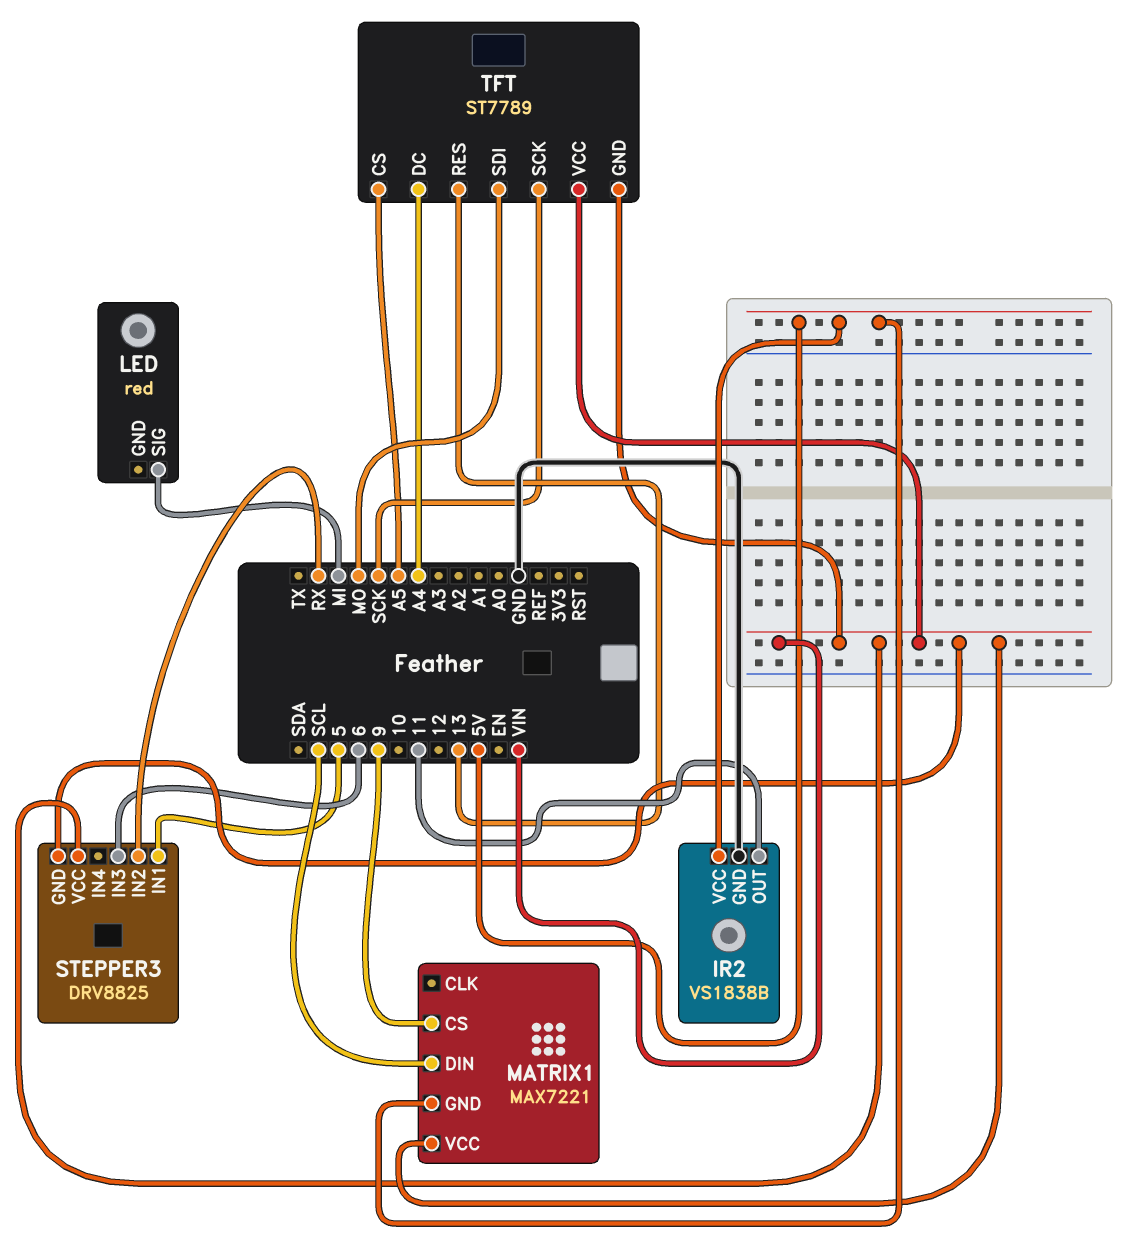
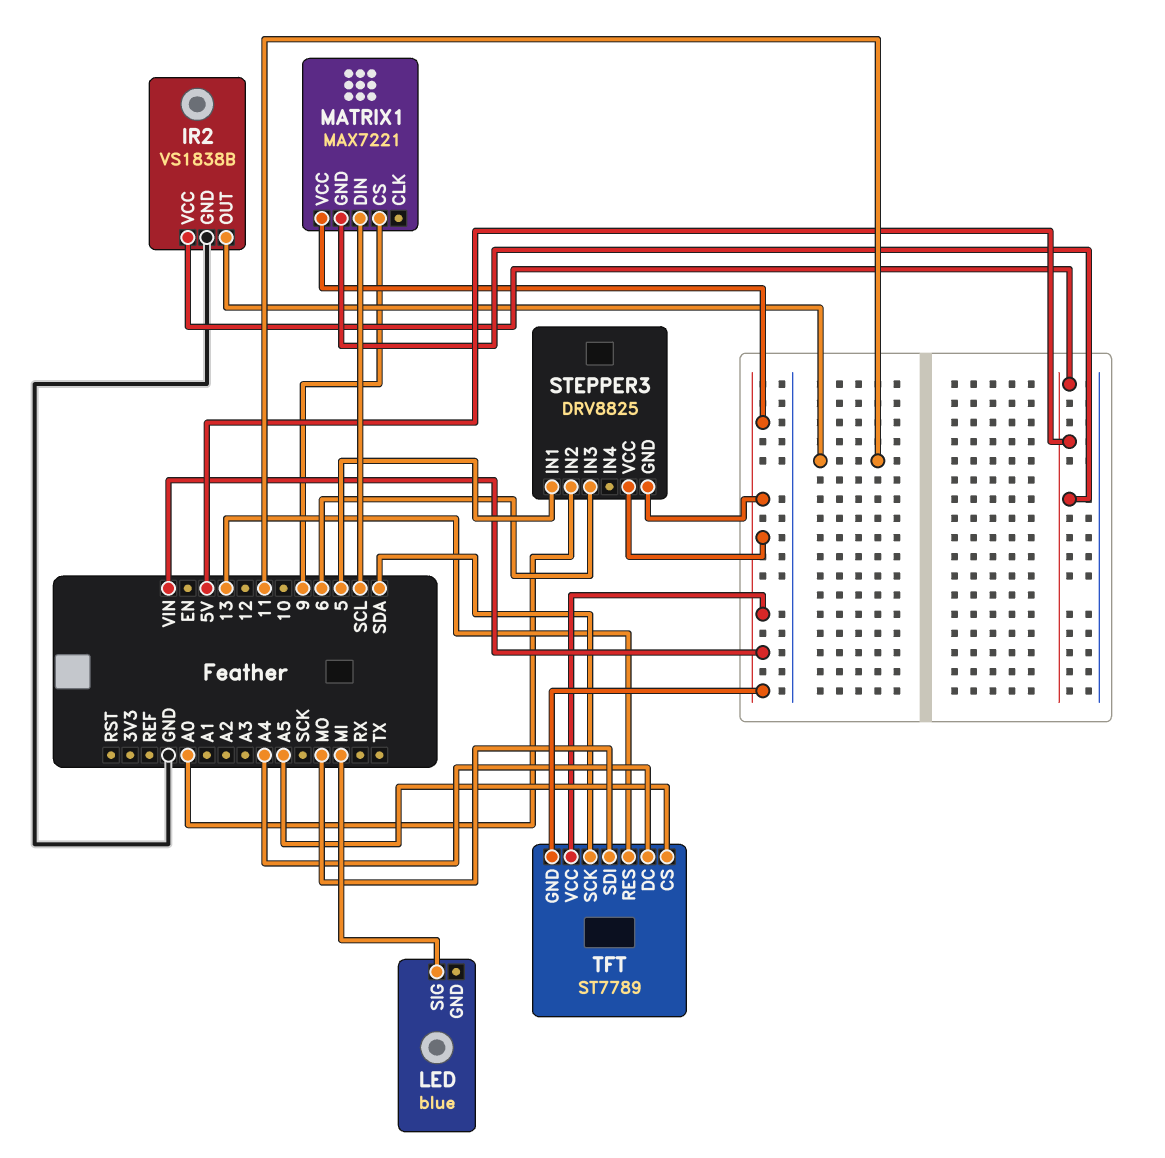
LED: red -> blue
STEPPER3 pin IN2: RX -> A0
TFT pin SCK: SCK -> SDA

